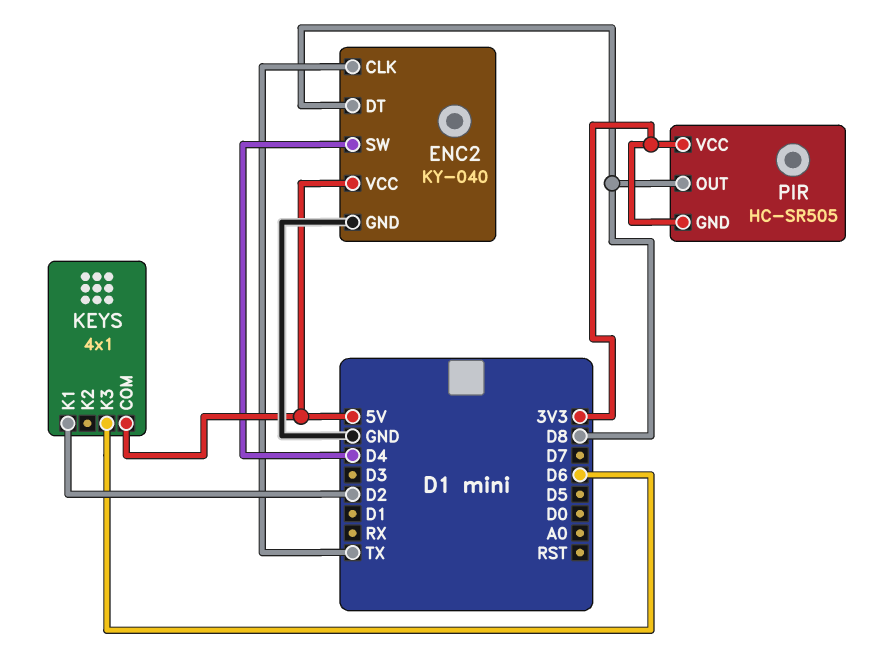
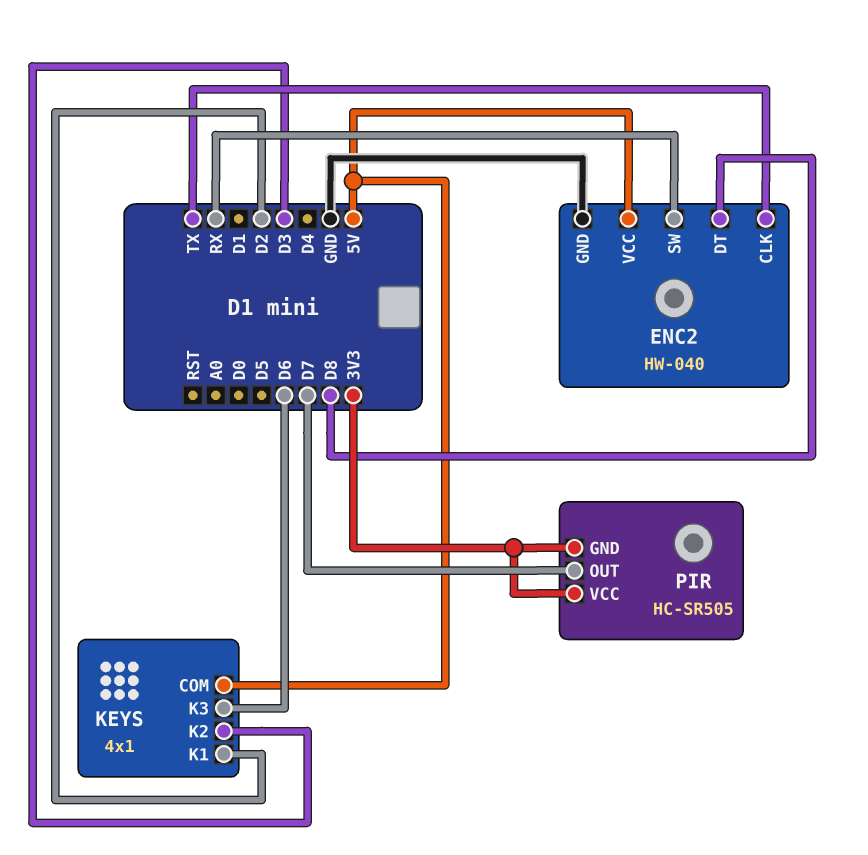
ENC2: KY-040 -> HW-040
ENC2 pin SW: D4 -> RX
KEYS pin K2: none -> D3
PIR pin OUT: D8 -> D7

